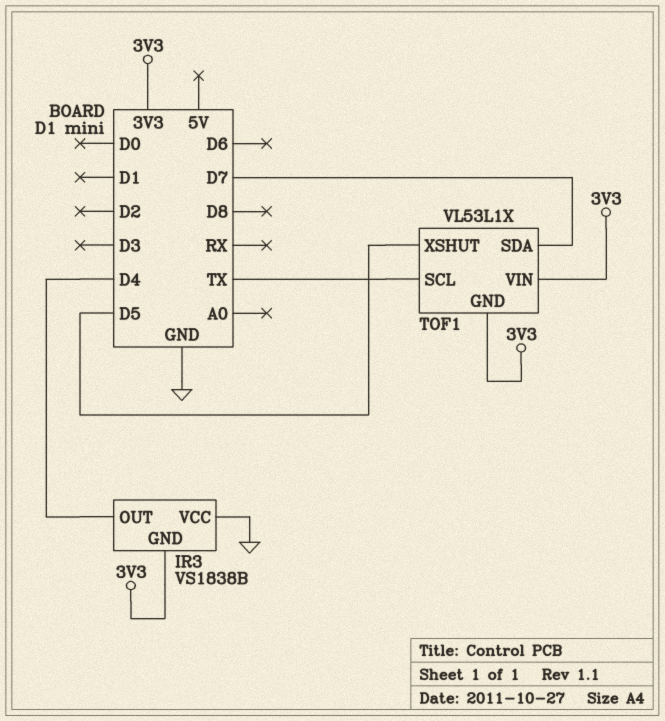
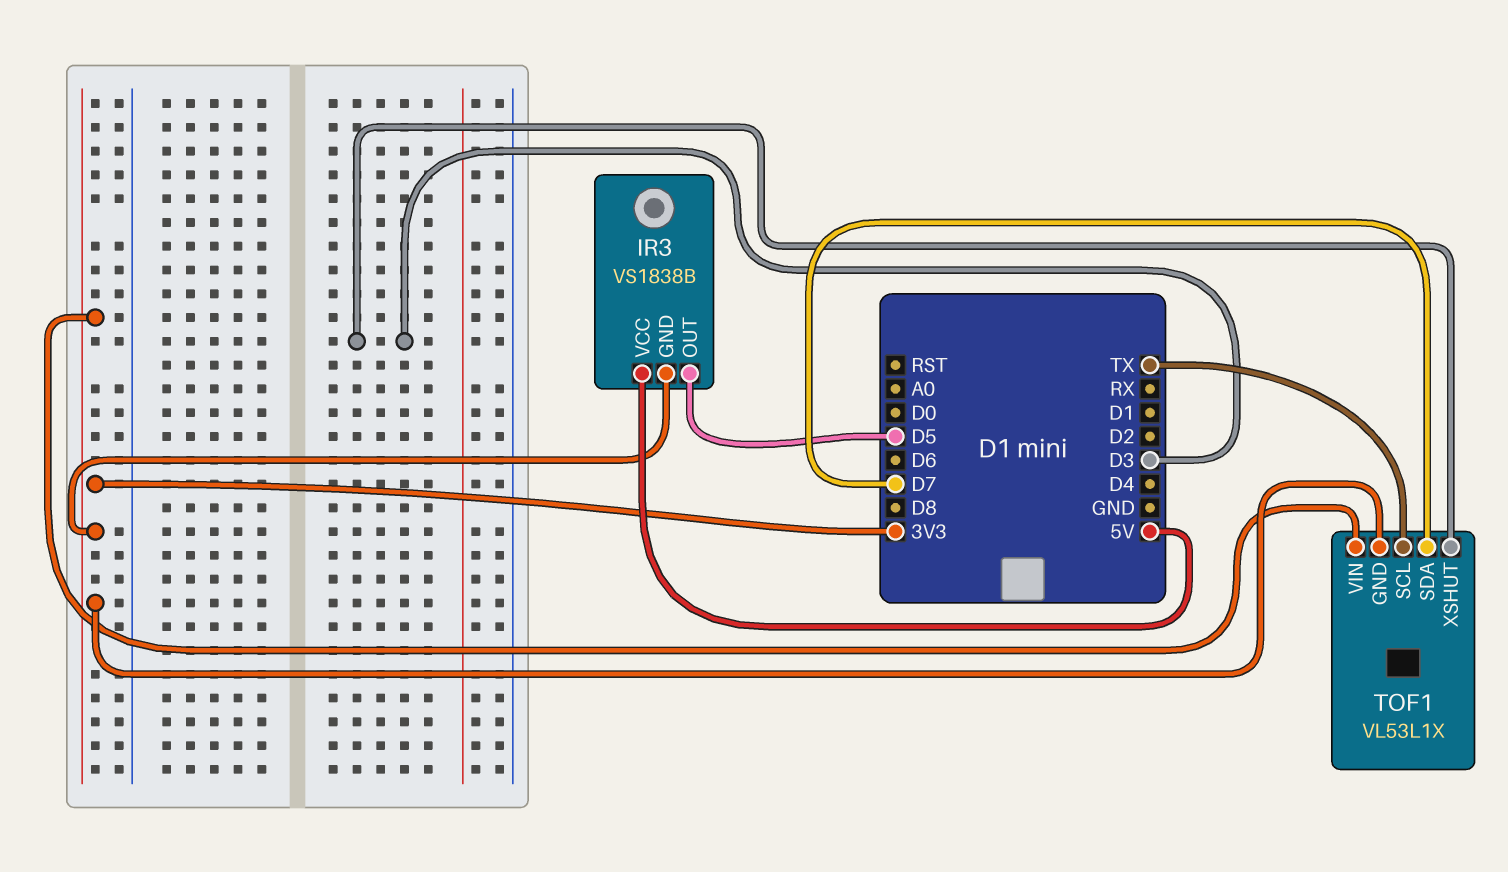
IR3 pin OUT: D4 -> D5
IR3 pin VCC: GND -> 5V
TOF1 pin XSHUT: D5 -> D3

